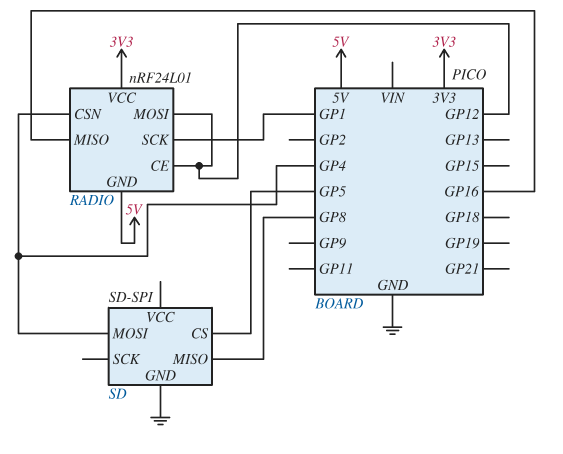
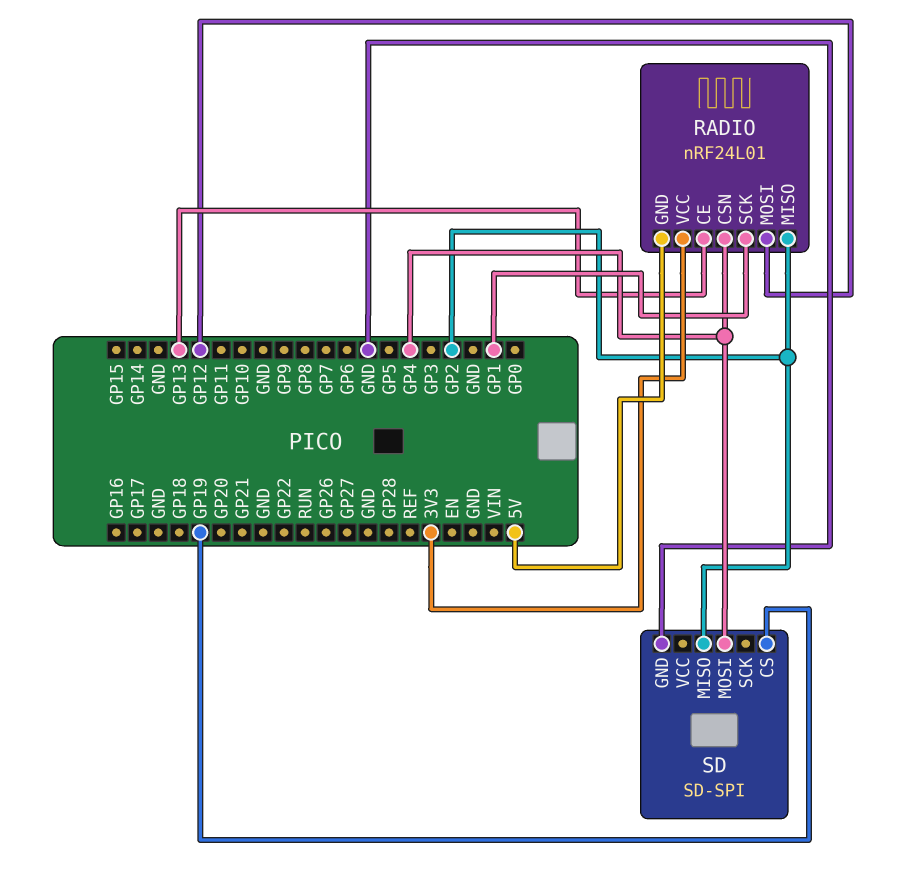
RADIO pin CE: GP12 -> GP13
RADIO pin MISO: GP16 -> GP2
SD pin CS: GP5 -> GP19
SD pin MISO: GP8 -> GP2

